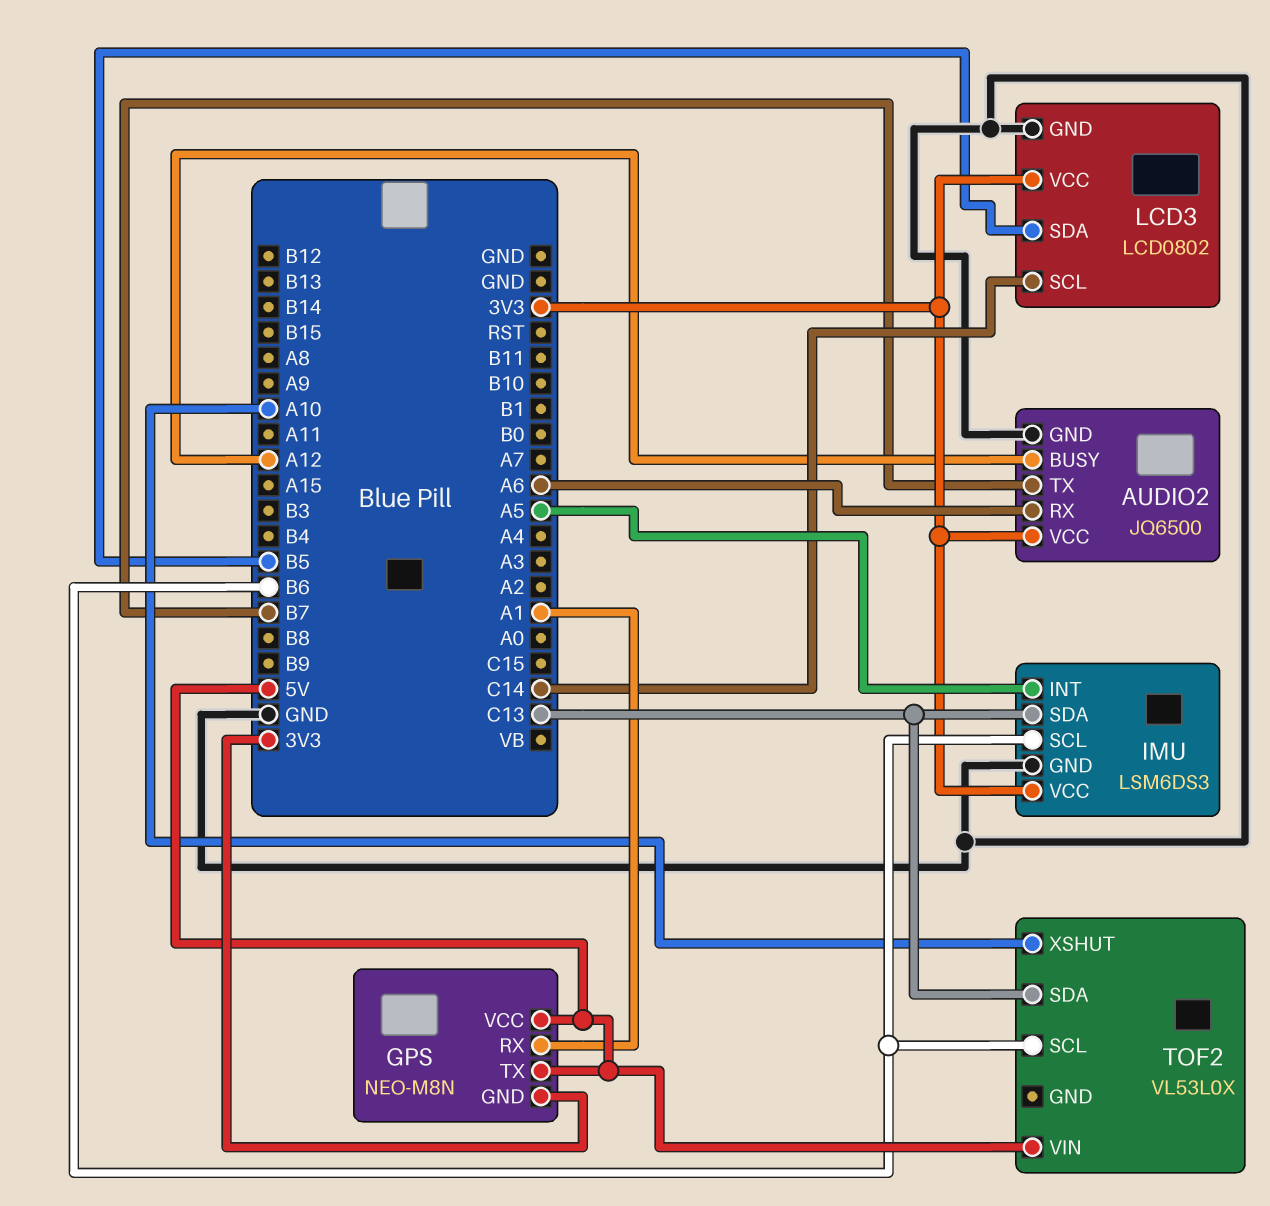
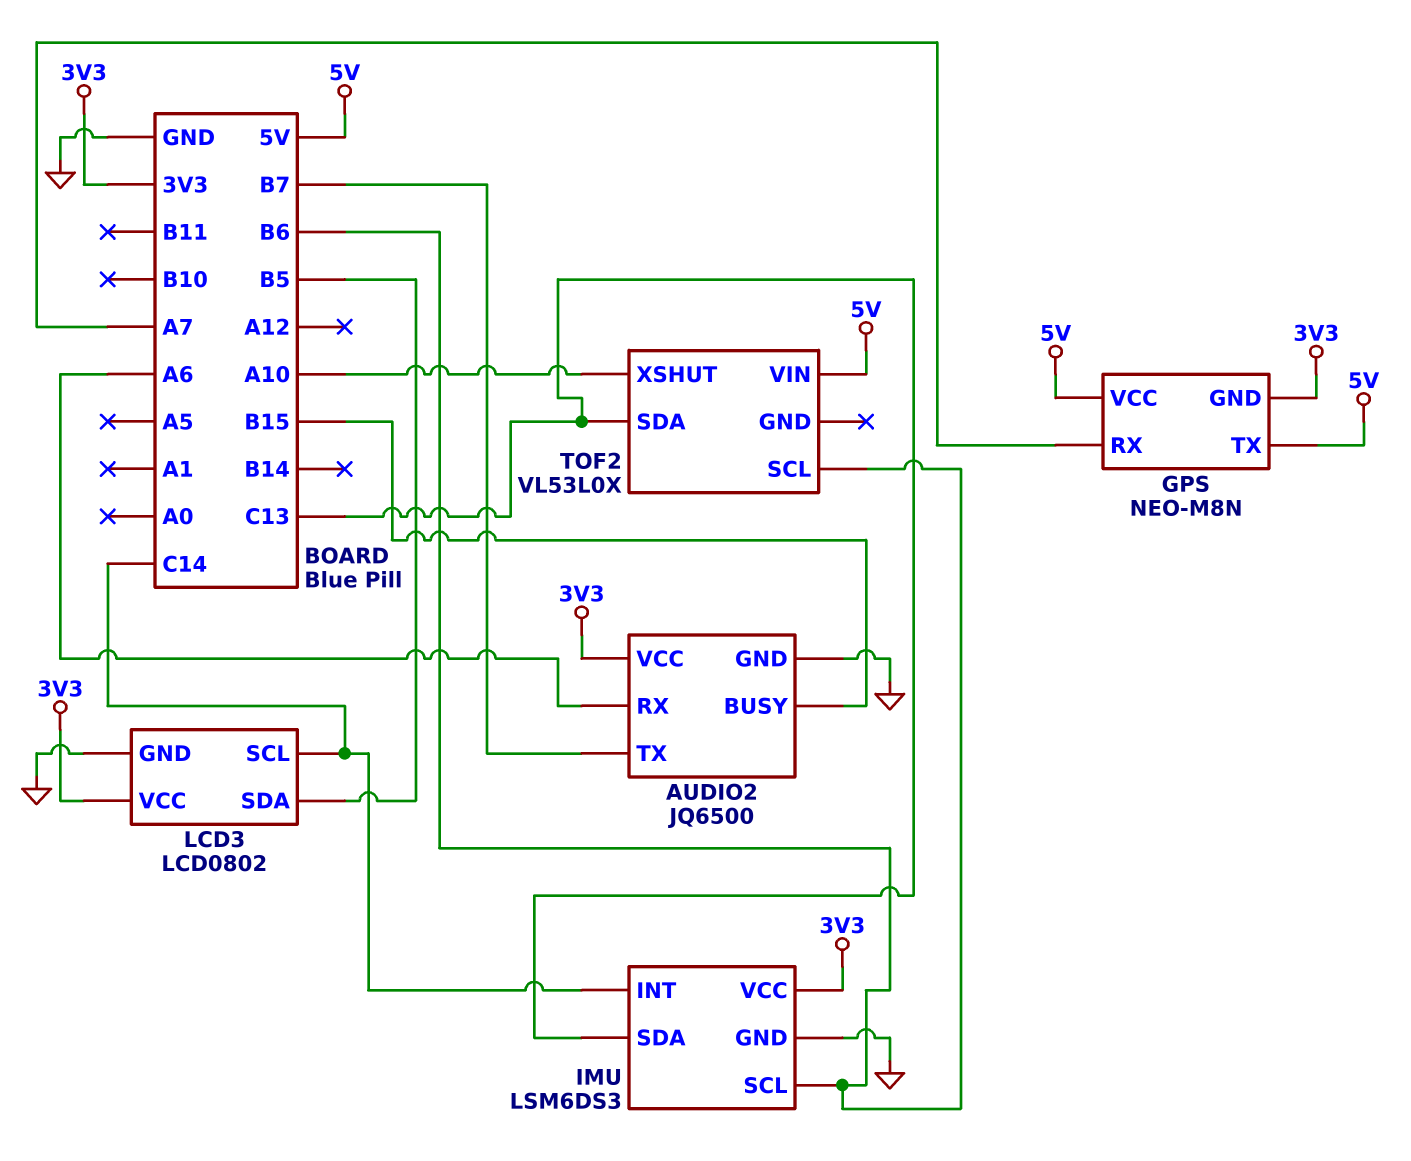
AUDIO2 pin BUSY: A12 -> B15
GPS pin RX: A1 -> A7
IMU pin INT: A5 -> C14

